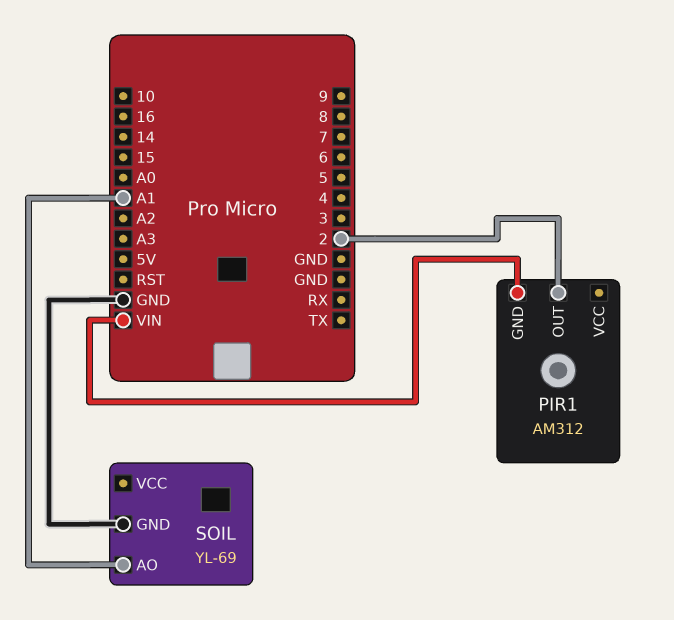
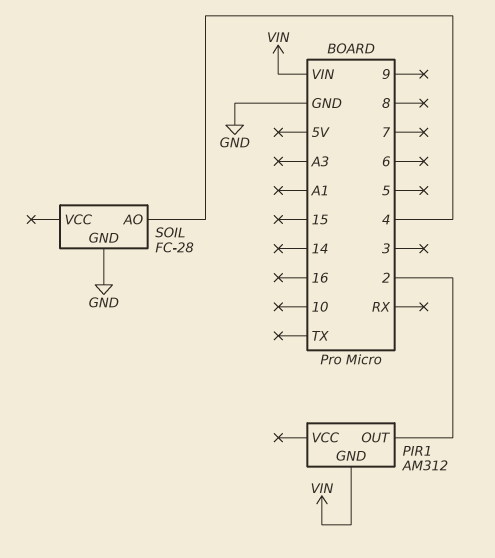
SOIL: YL-69 -> FC-28
SOIL pin AO: A1 -> 4

